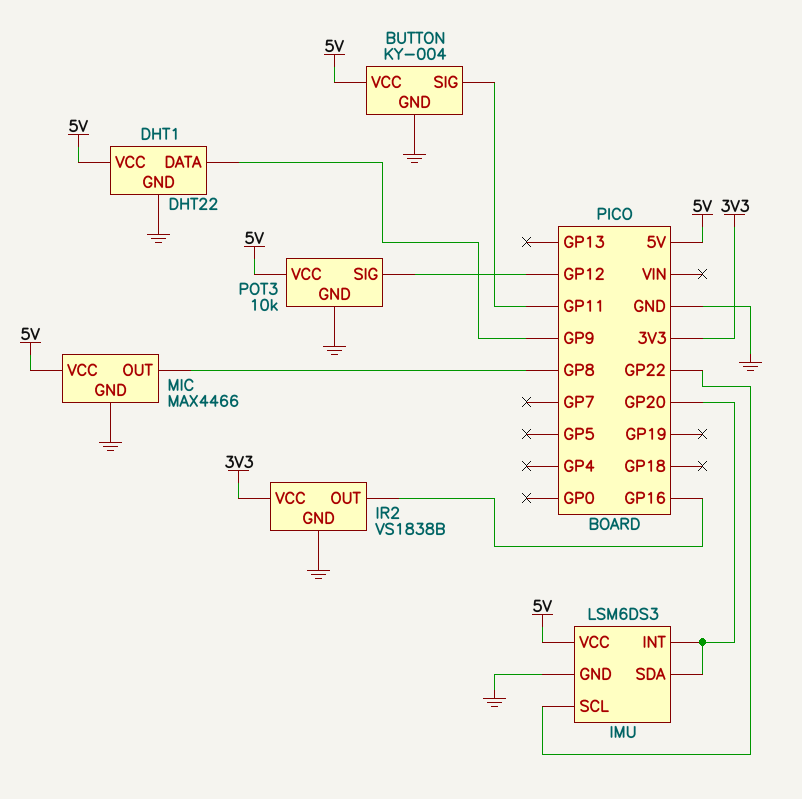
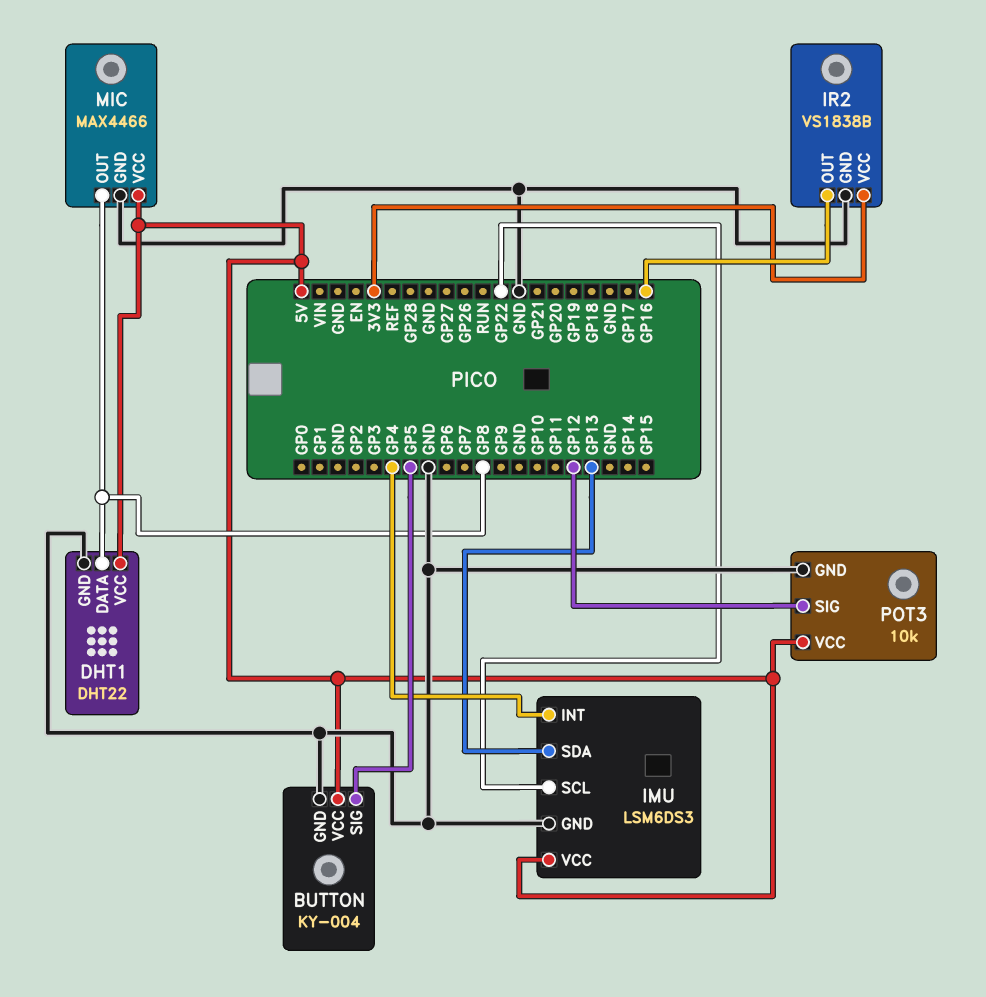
BUTTON pin SIG: GP11 -> GP5
DHT1 pin DATA: GP9 -> GP8
IMU pin INT: GP20 -> GP4
IMU pin SDA: GP20 -> GP13

